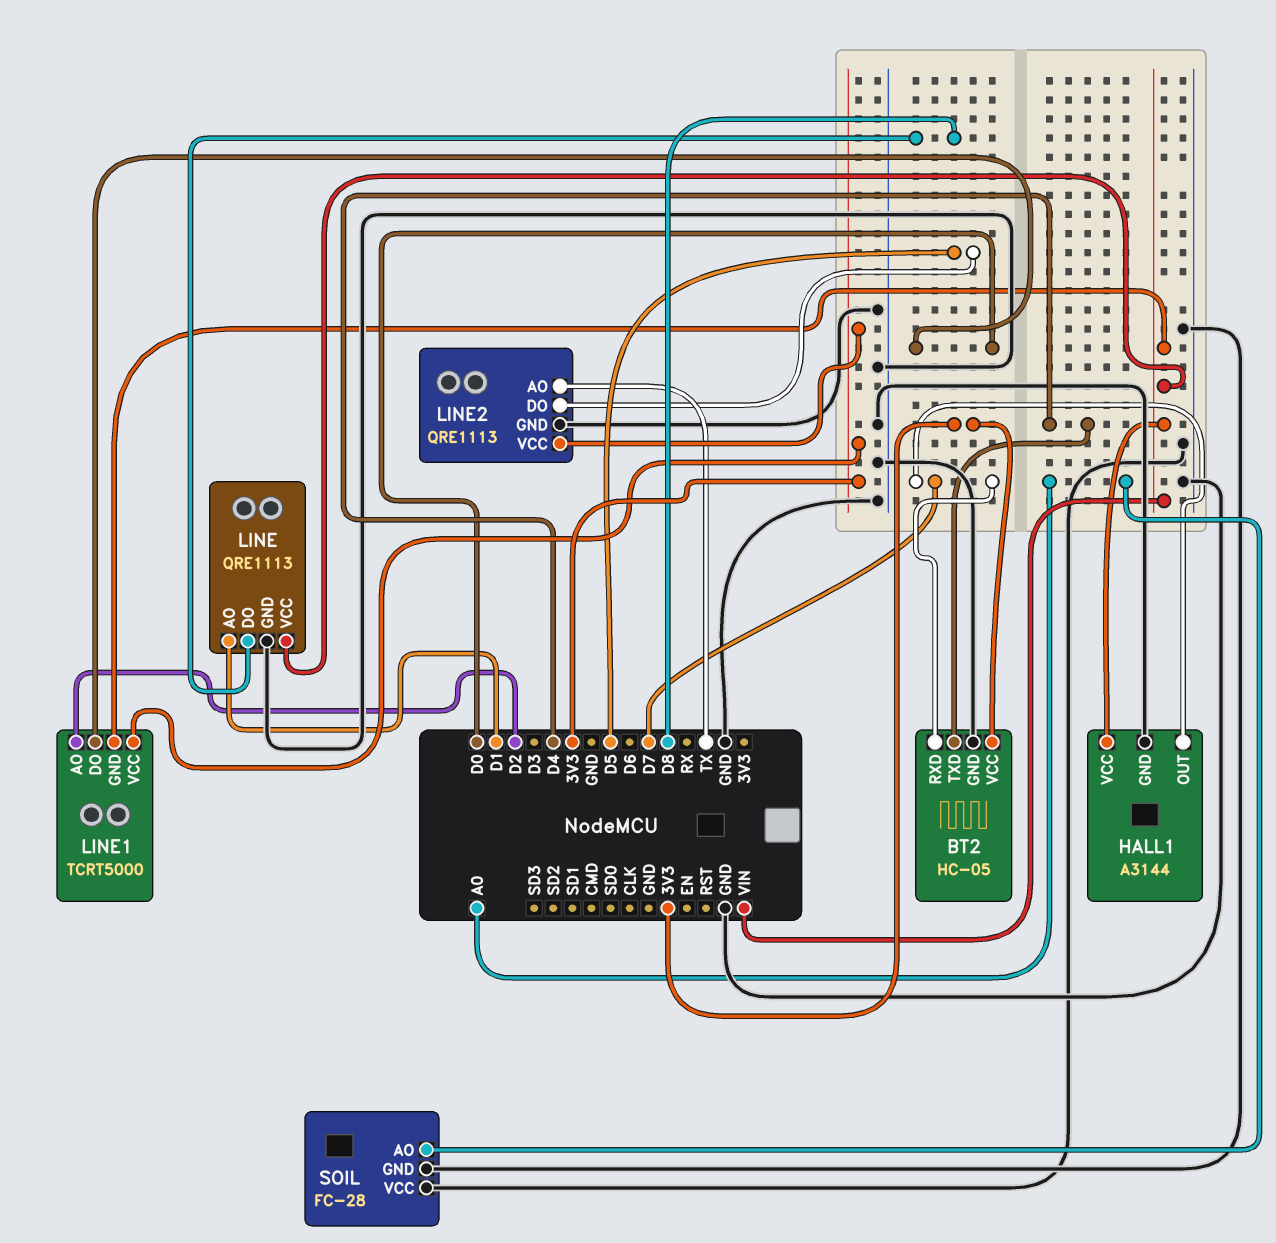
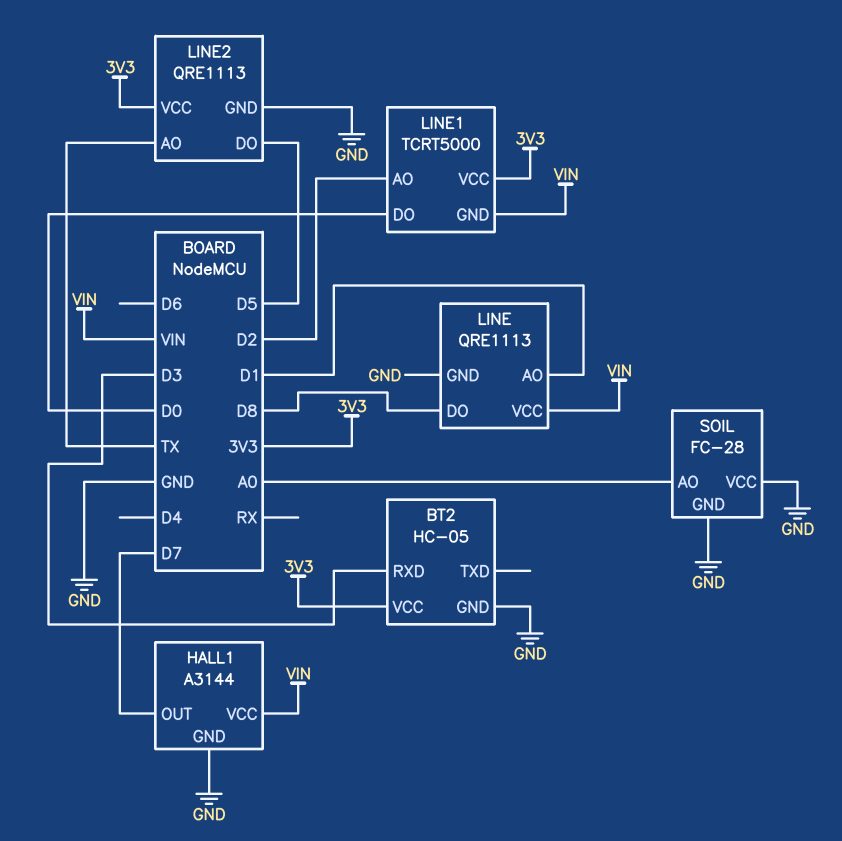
BT2 pin RXD: D7 -> D3
BT2 pin TXD: D4 -> none

